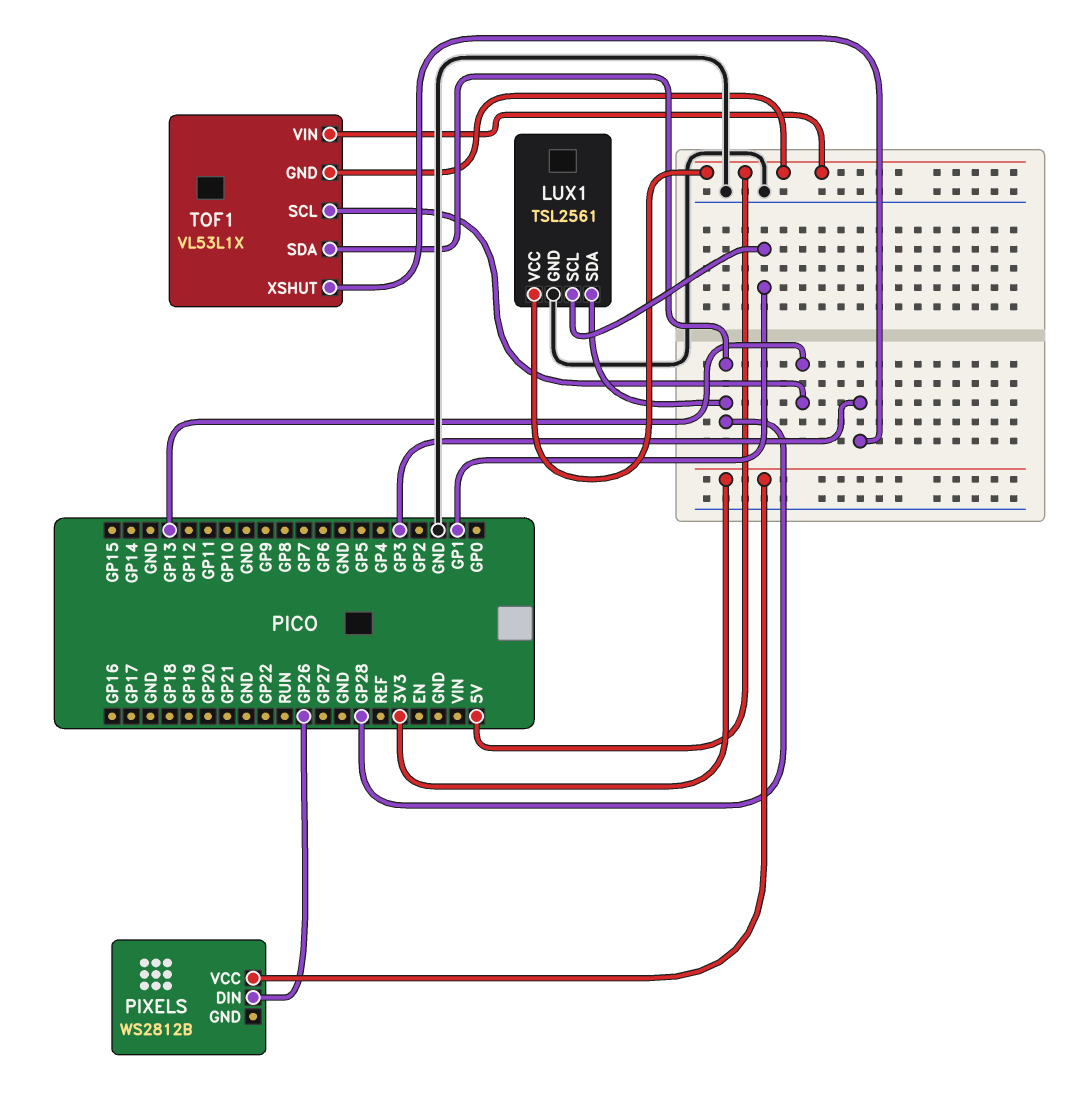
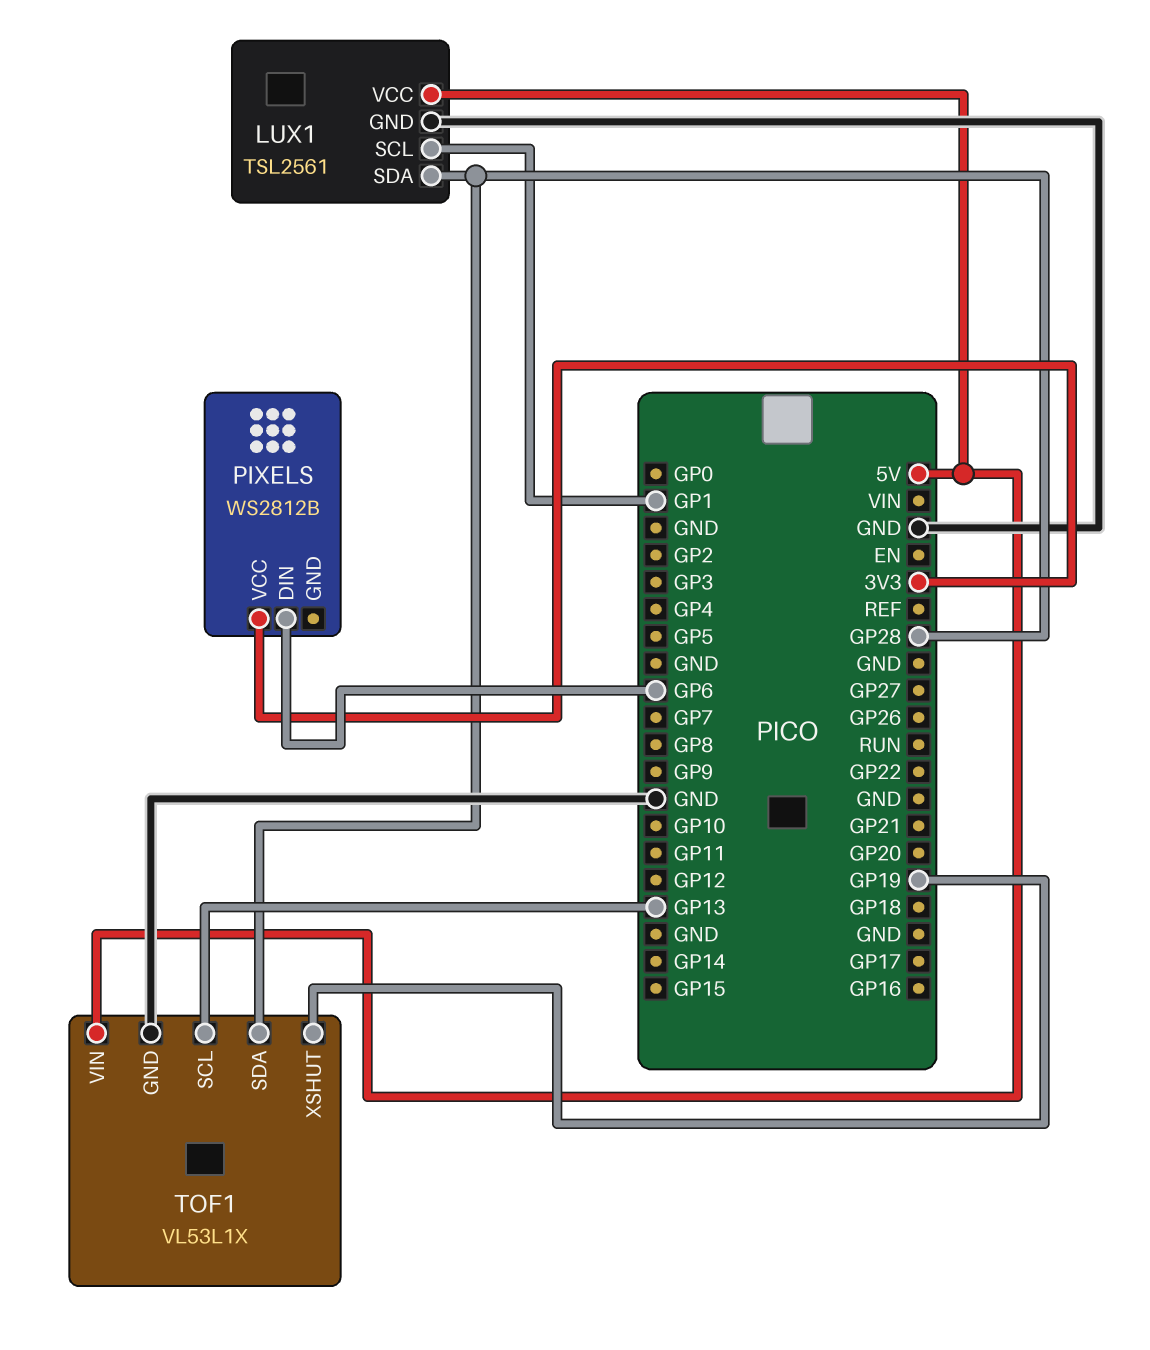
PIXELS pin DIN: GP26 -> GP6
TOF1 pin GND: 5V -> GND
TOF1 pin XSHUT: GP3 -> GP19

